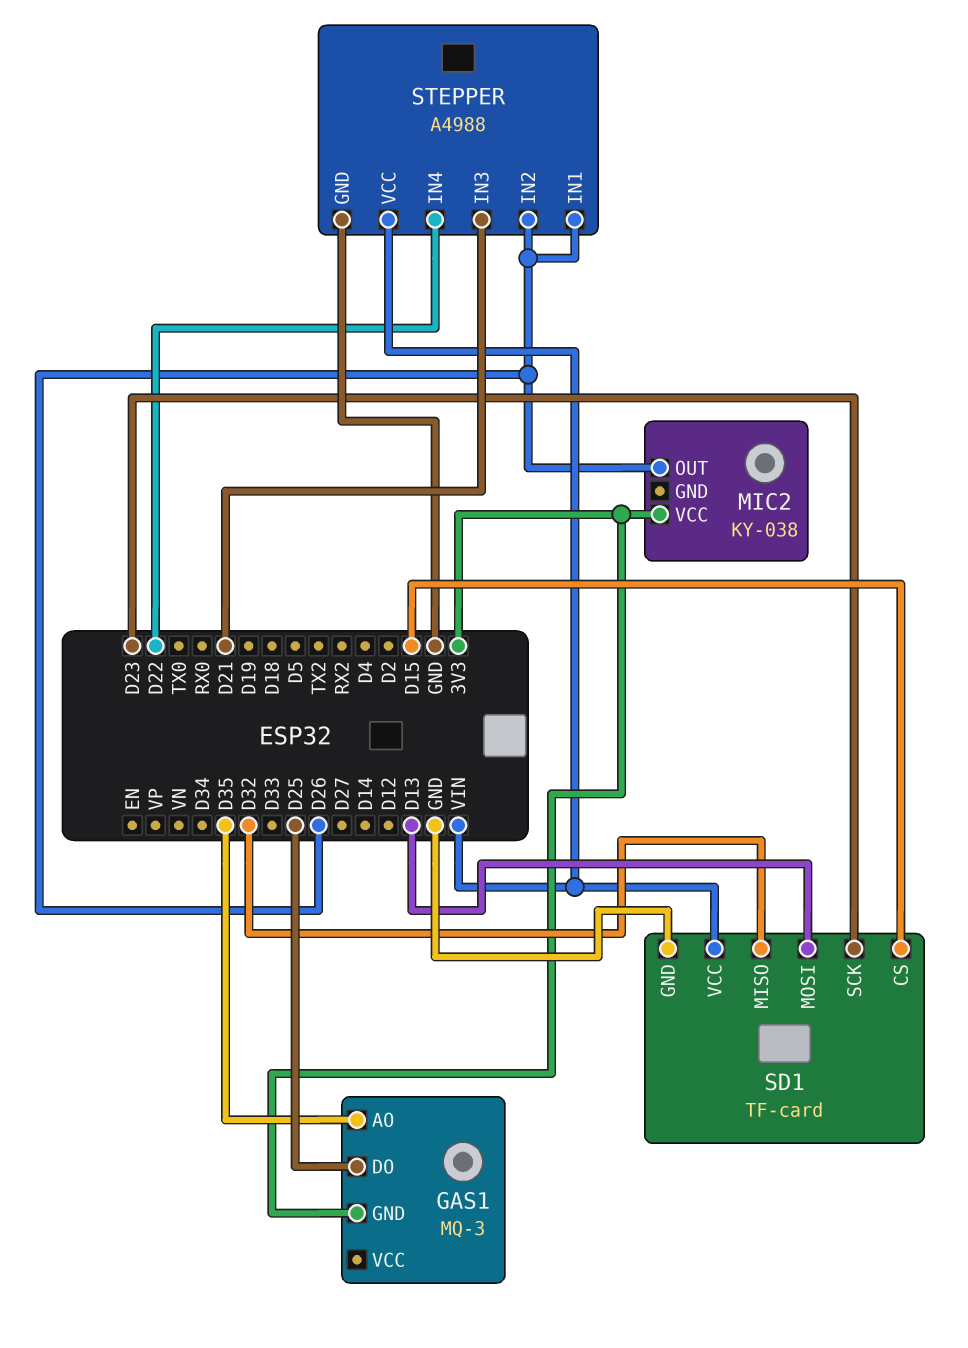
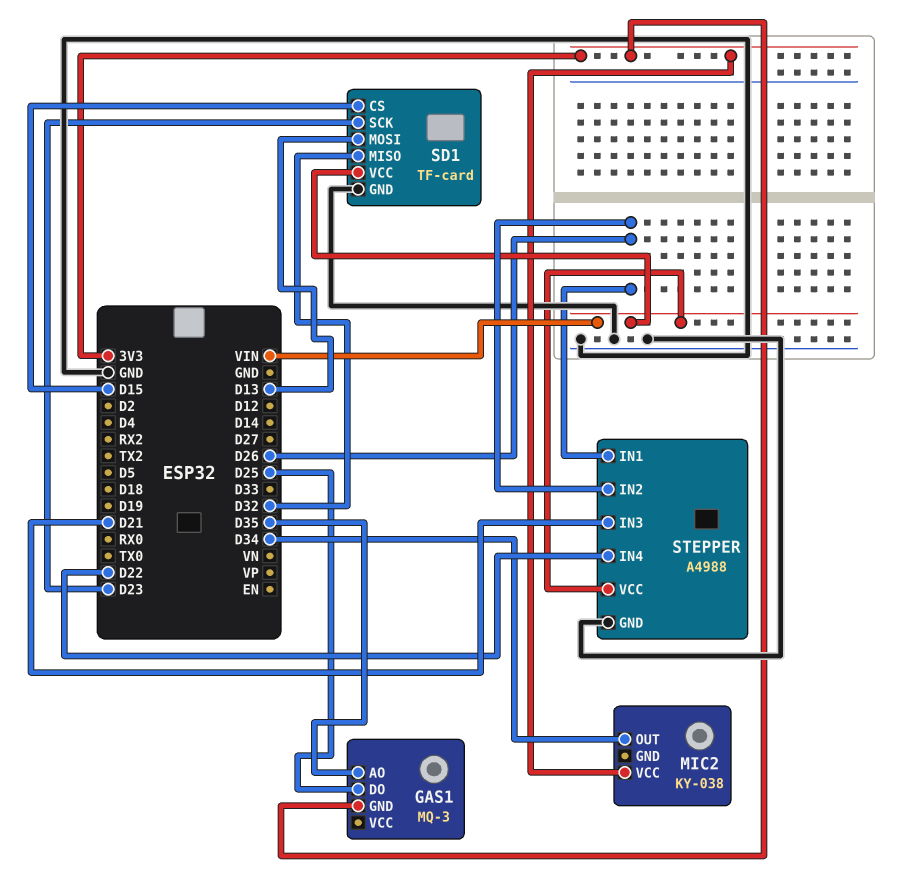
MIC2 pin OUT: D26 -> D34

